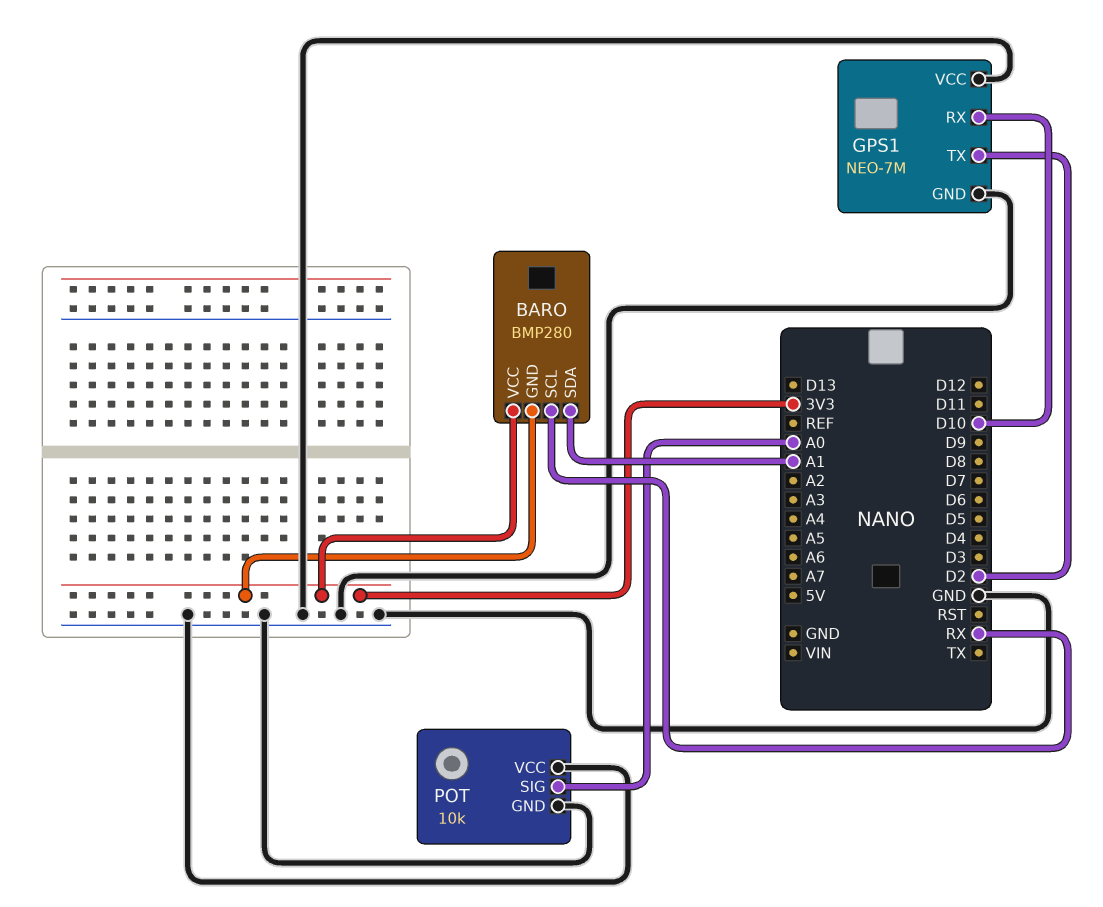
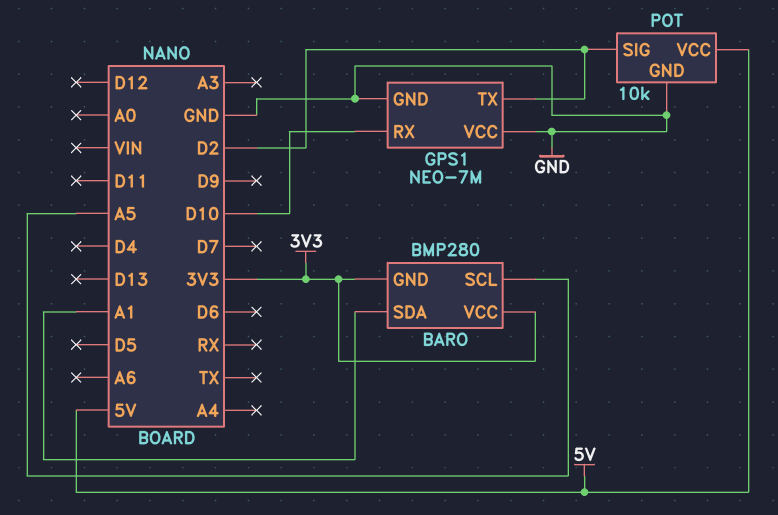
BARO pin SCL: RX -> A5
POT pin SIG: A0 -> D2
POT pin VCC: GND -> 5V

